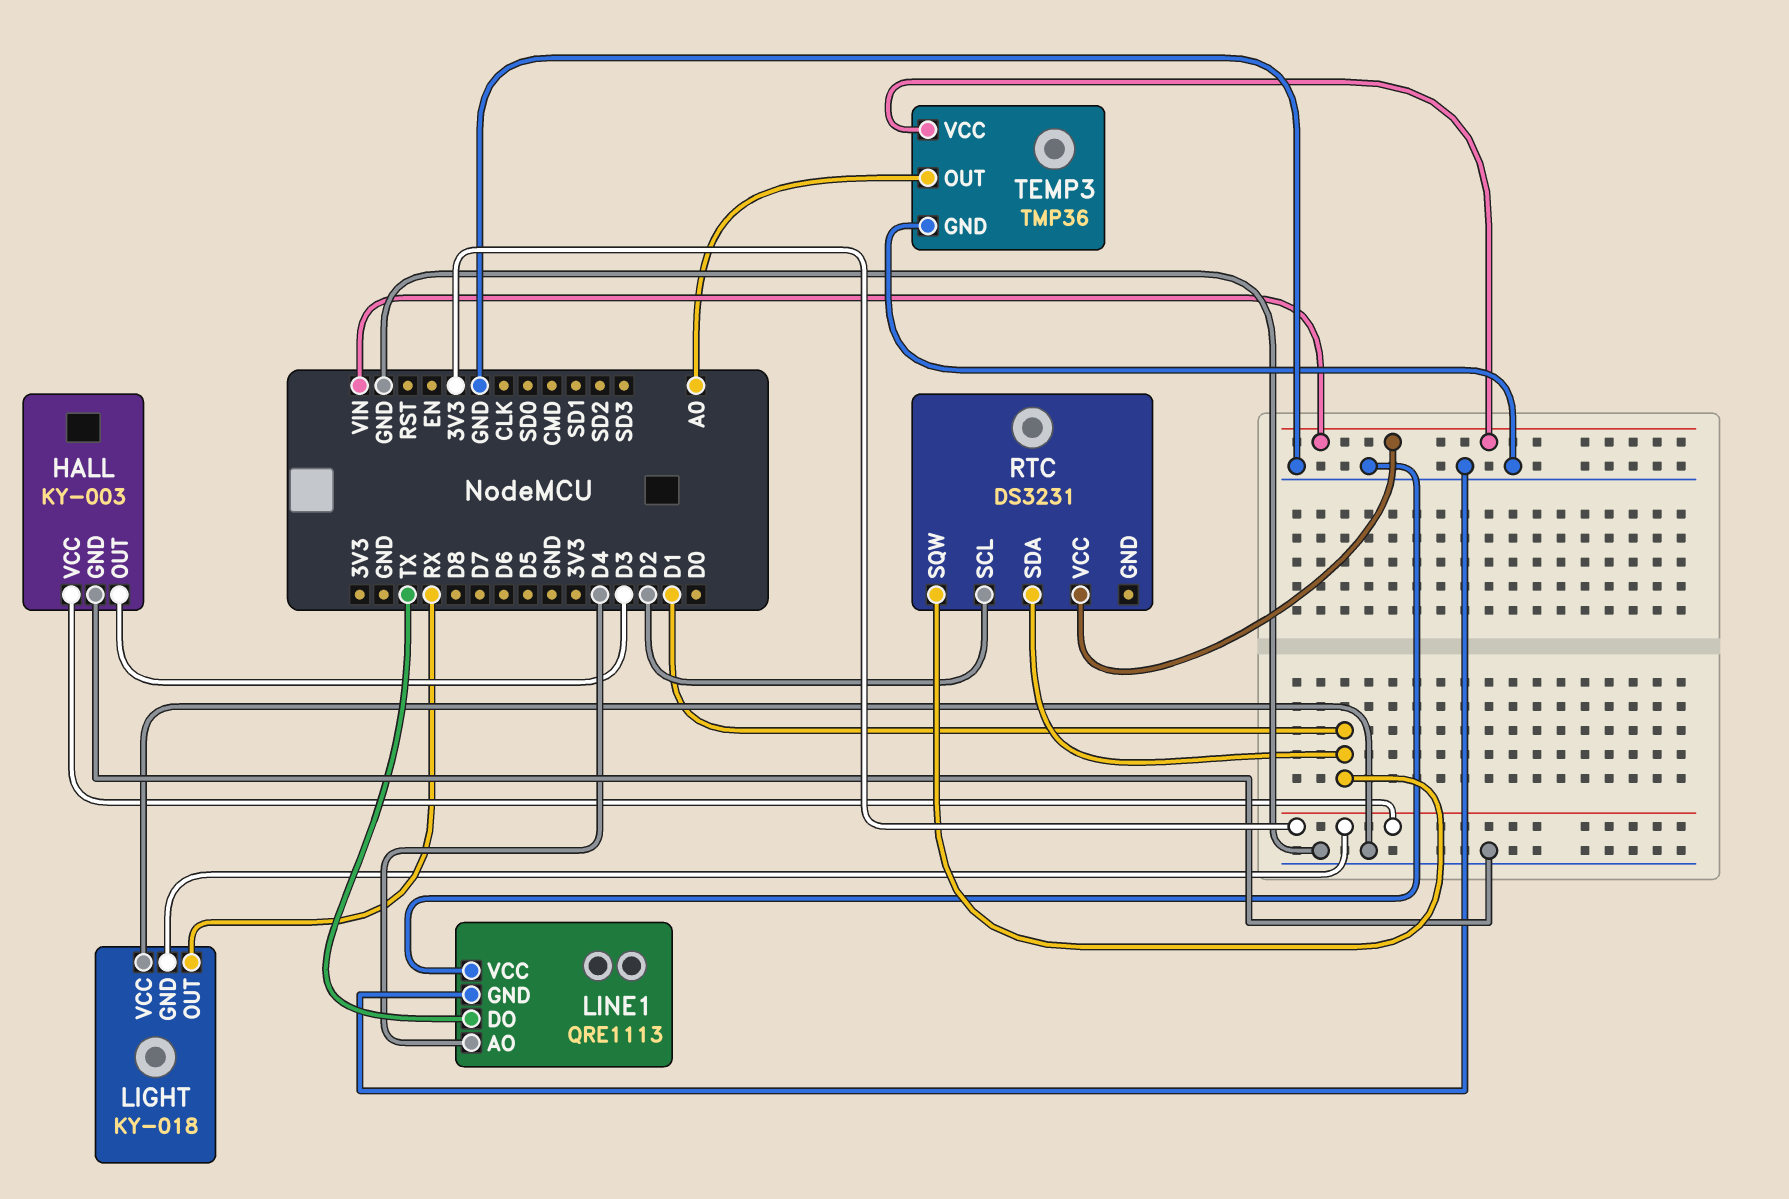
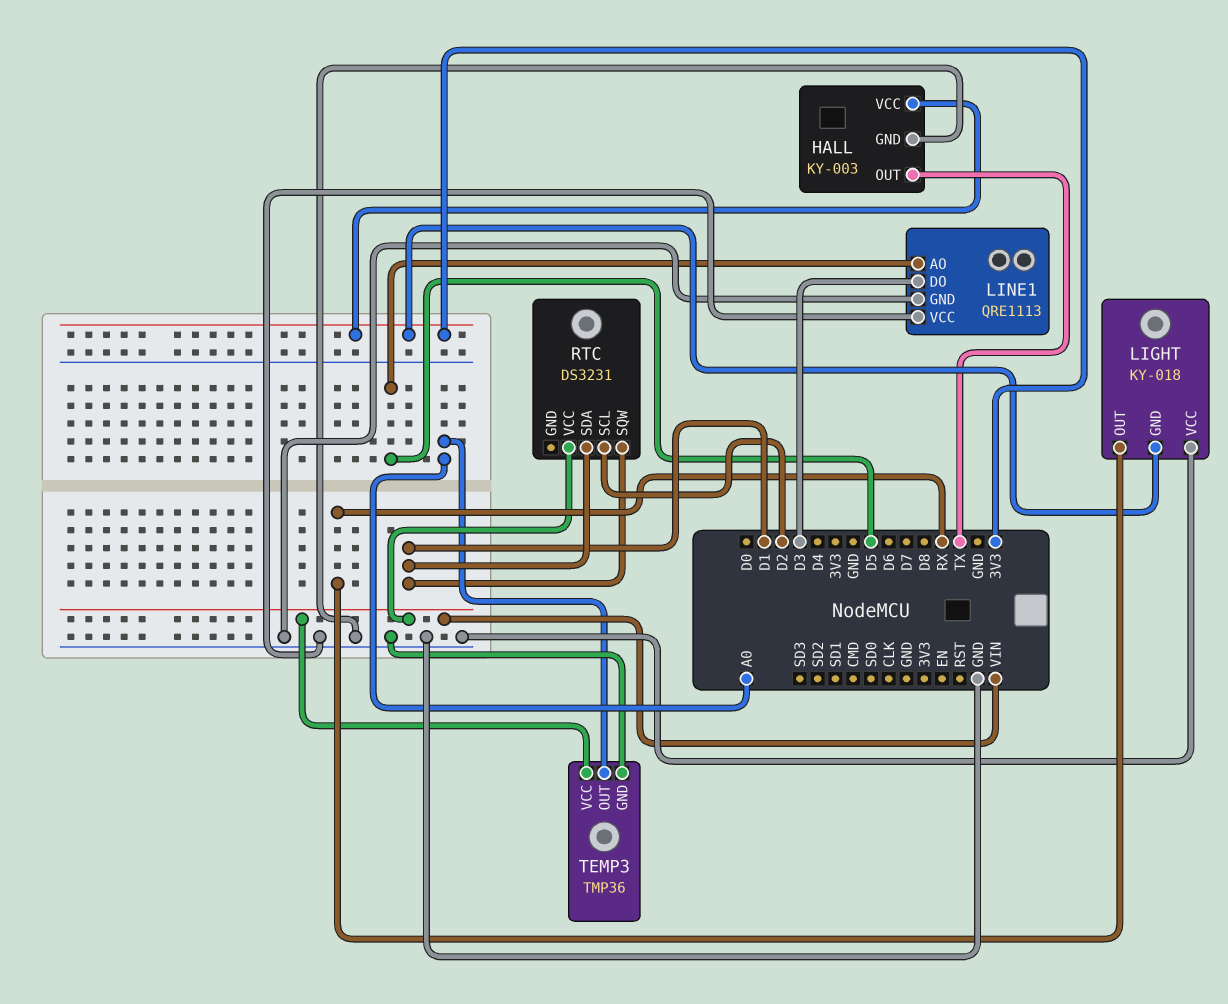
HALL pin OUT: D3 -> TX
LINE1 pin AO: D4 -> D5
LINE1 pin DO: TX -> D3

